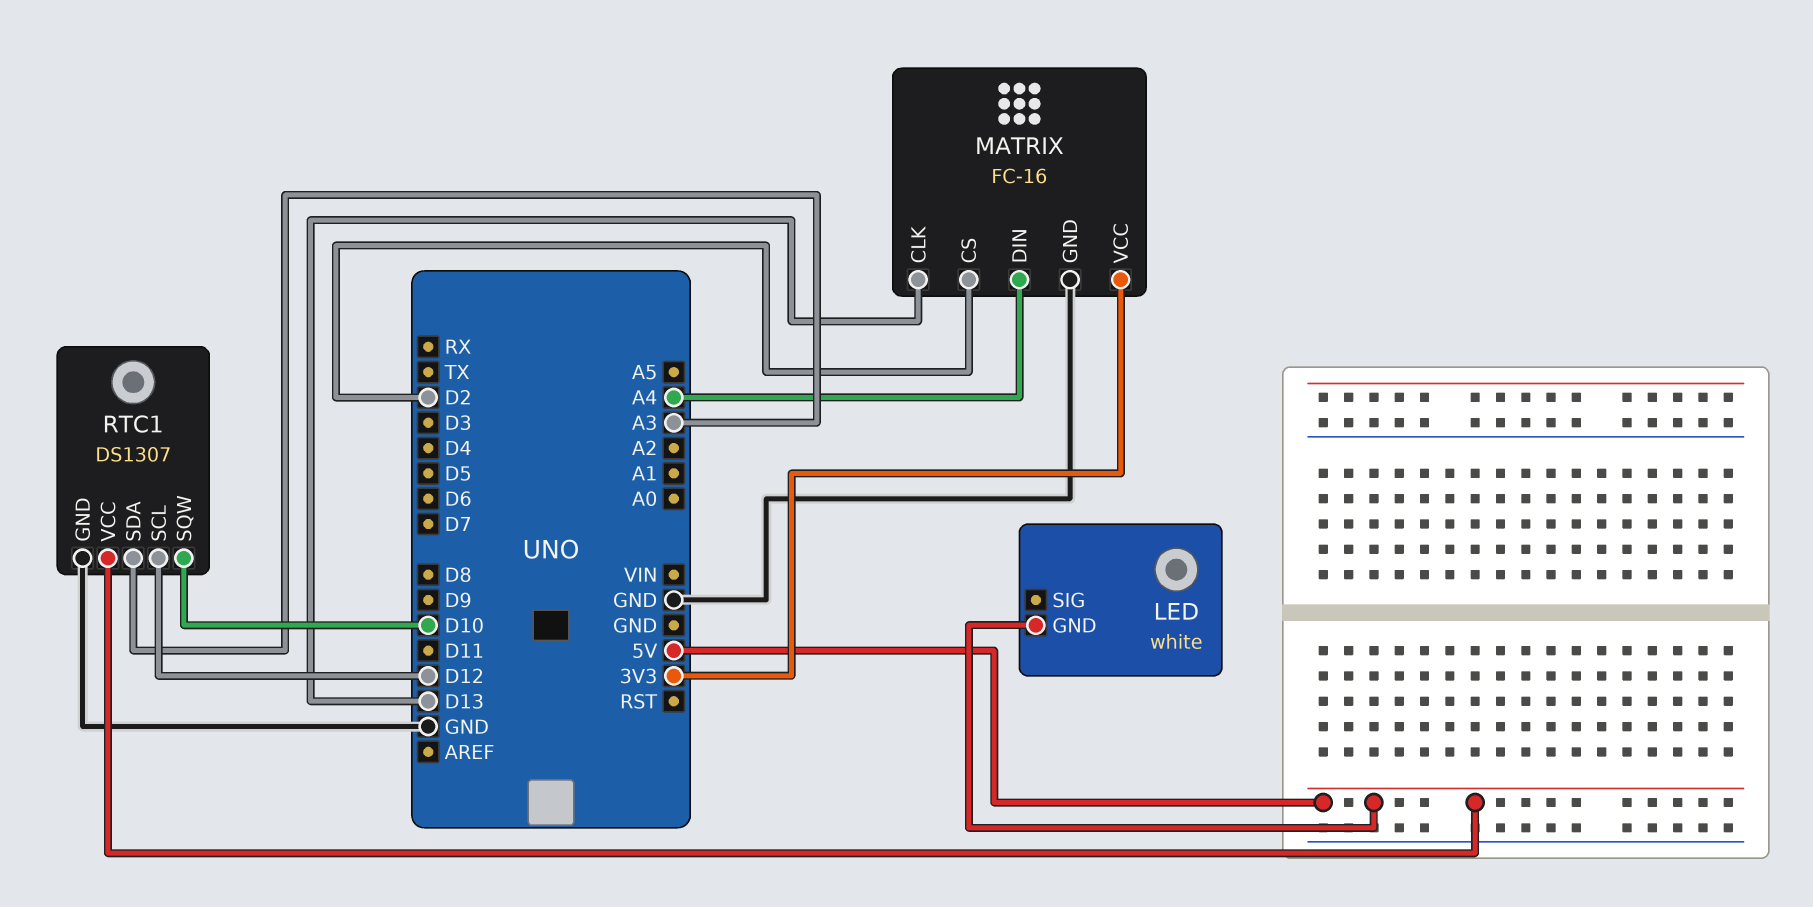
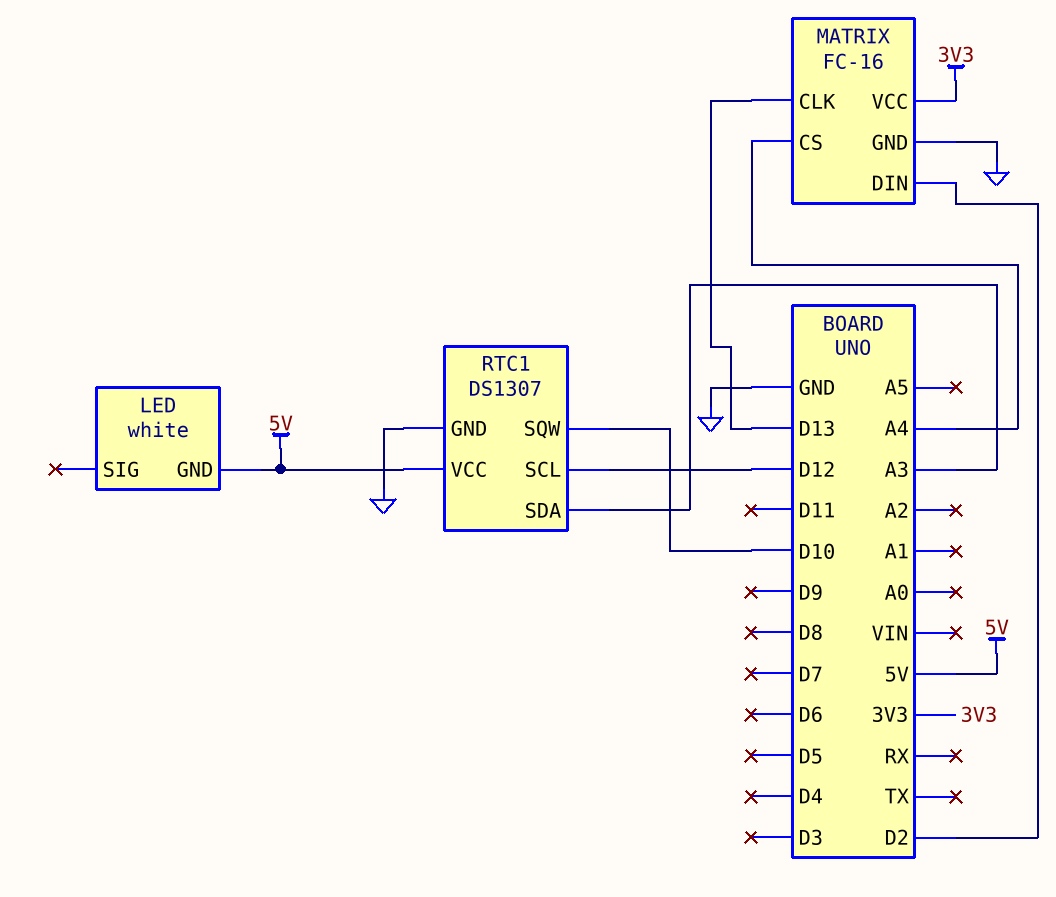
MATRIX pin CS: D2 -> A4
MATRIX pin DIN: A4 -> D2

